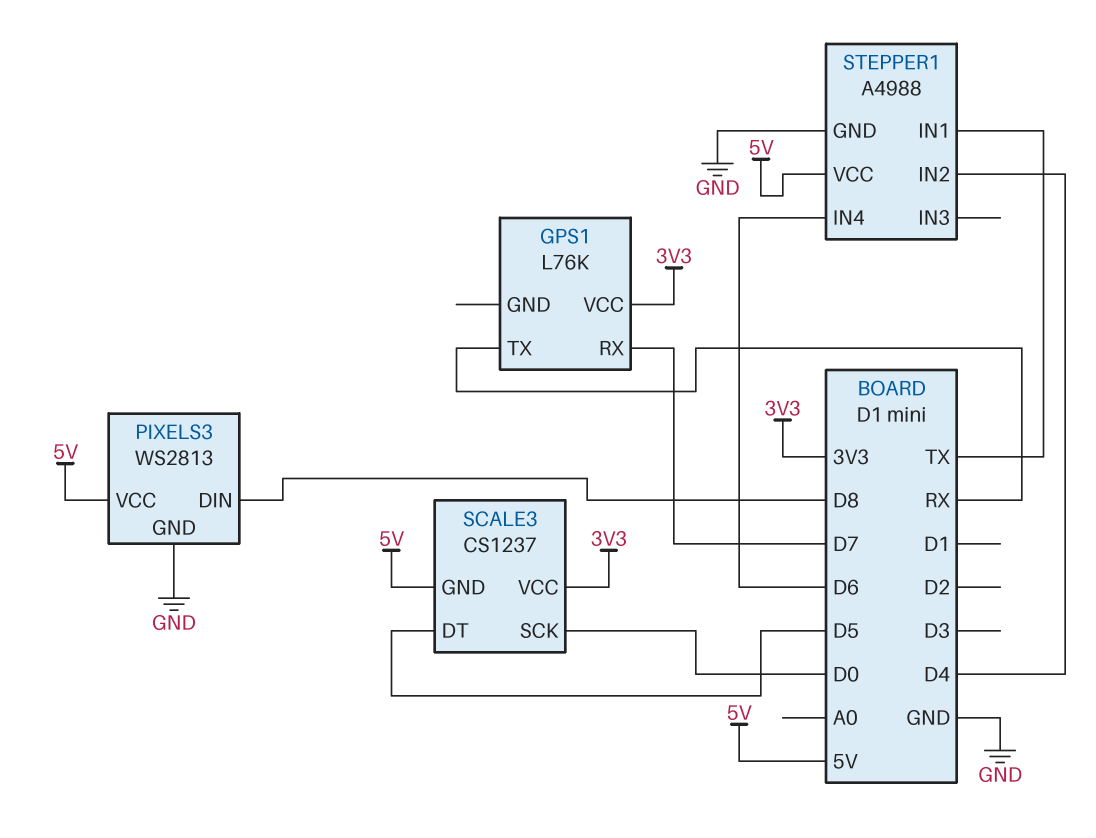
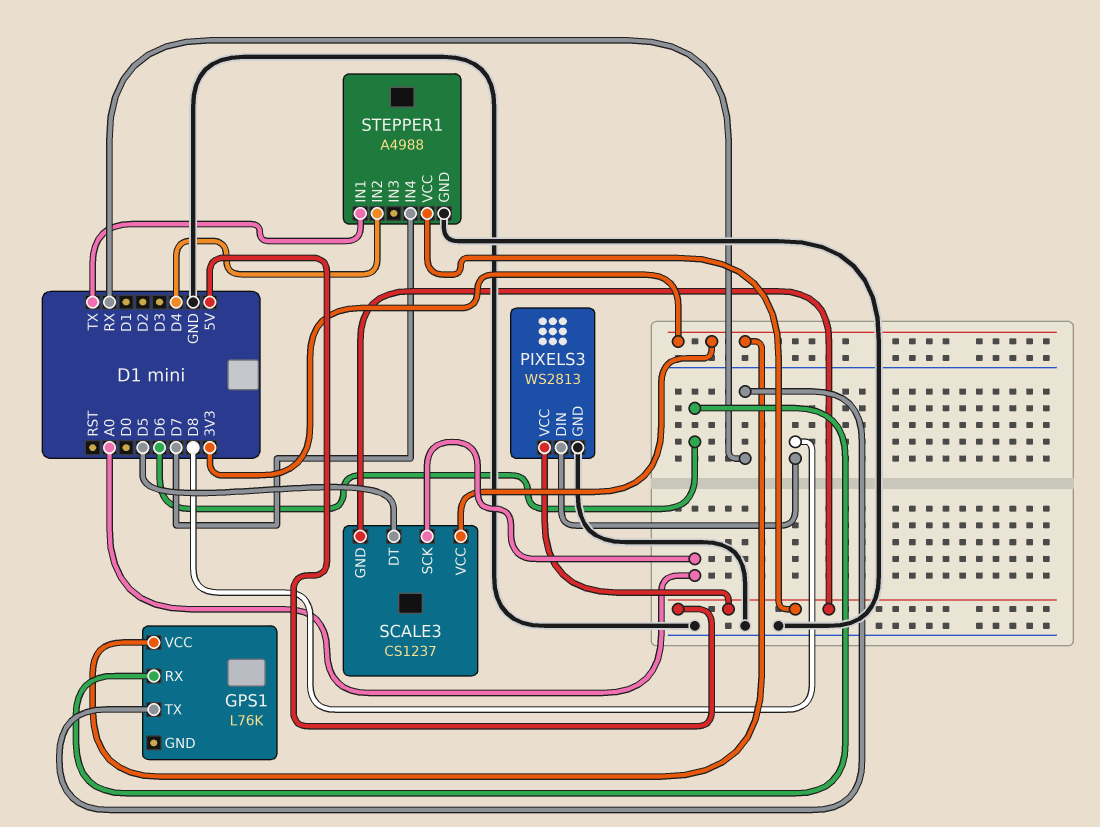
GPS1 pin RX: D7 -> D6
SCALE3 pin SCK: D0 -> A0
STEPPER1 pin IN4: D6 -> D7

